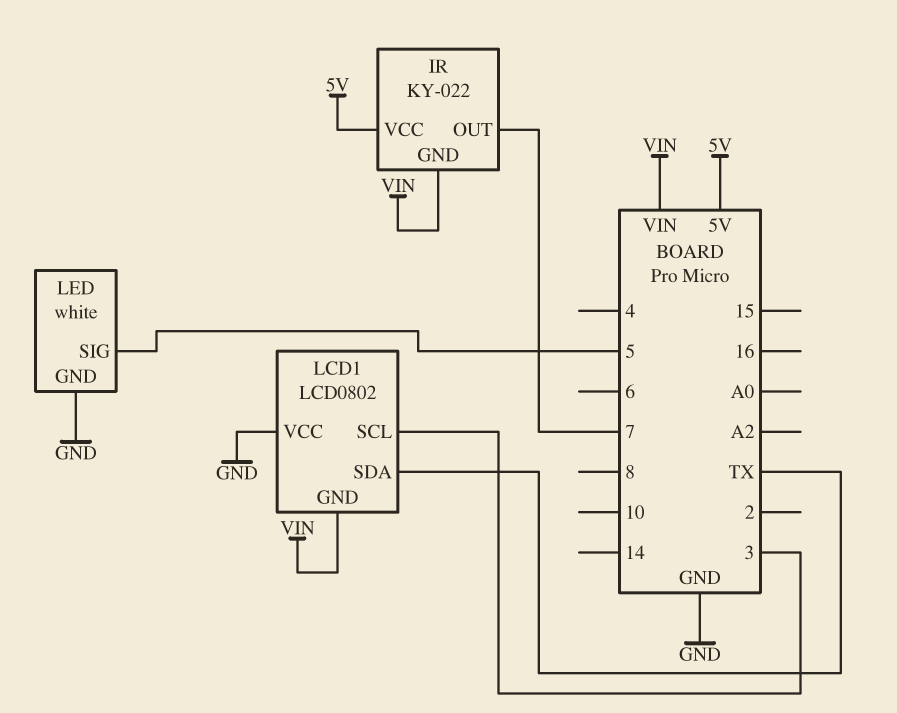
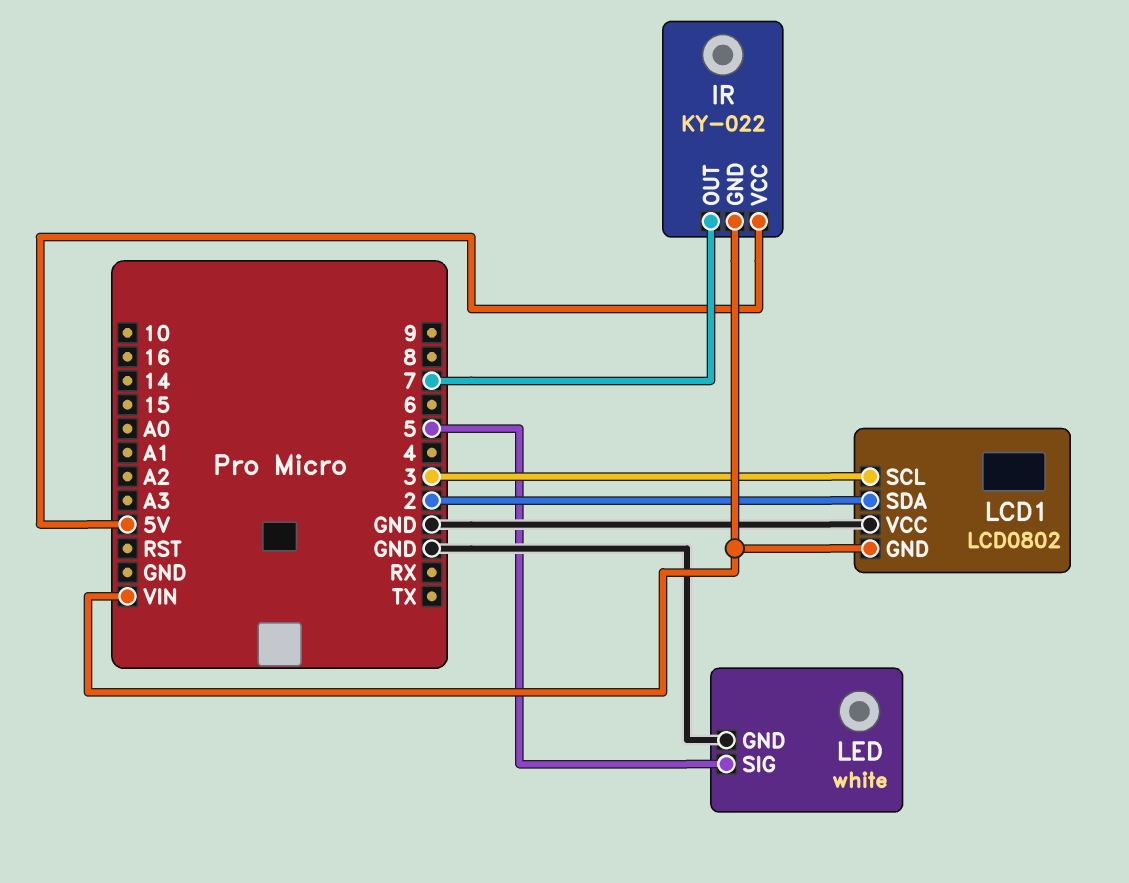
LCD1 pin SDA: TX -> 2

